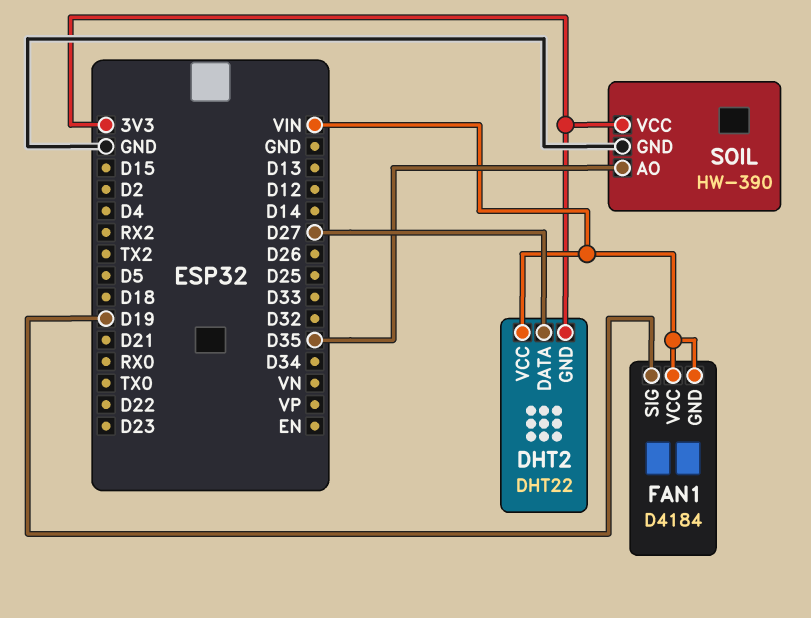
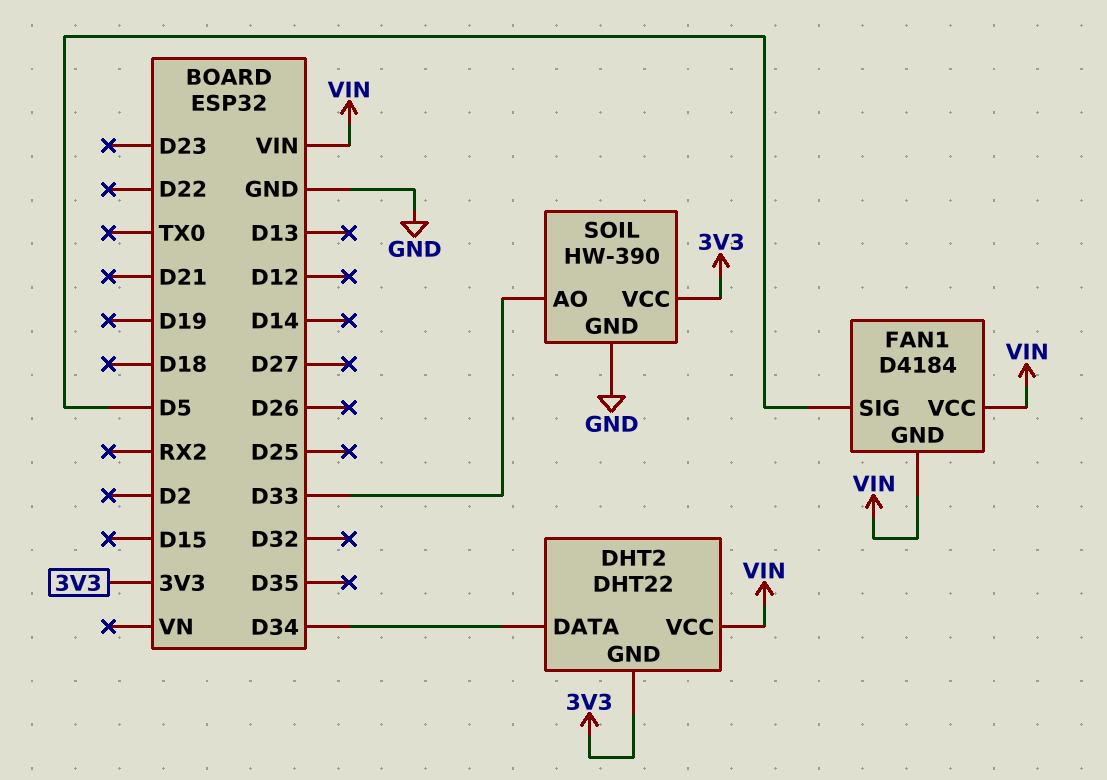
DHT2 pin DATA: D27 -> D34
FAN1 pin SIG: D19 -> D5
SOIL pin AO: D35 -> D33

